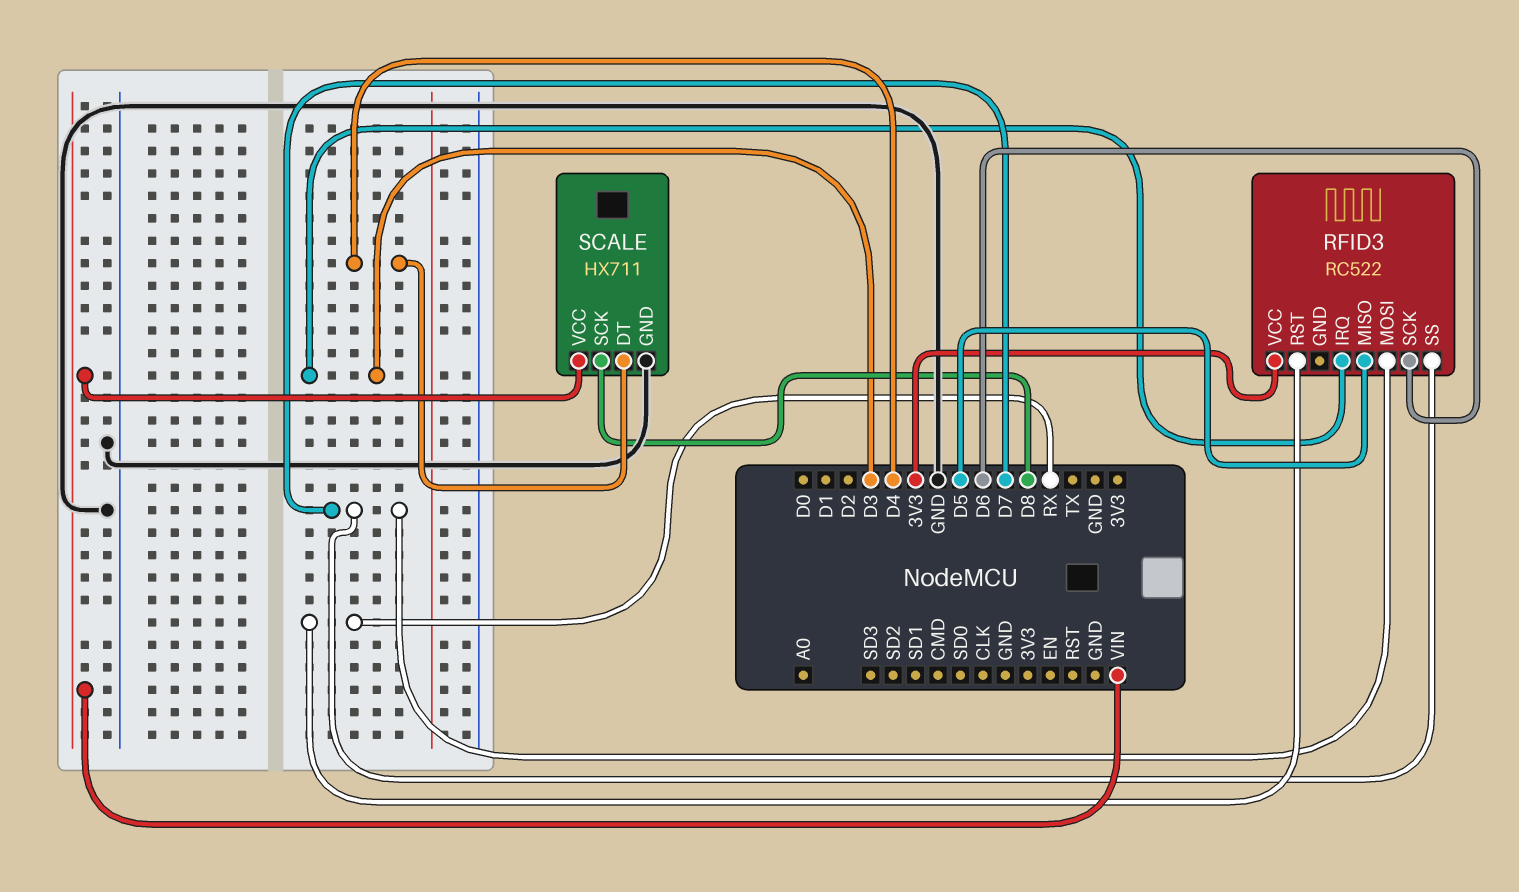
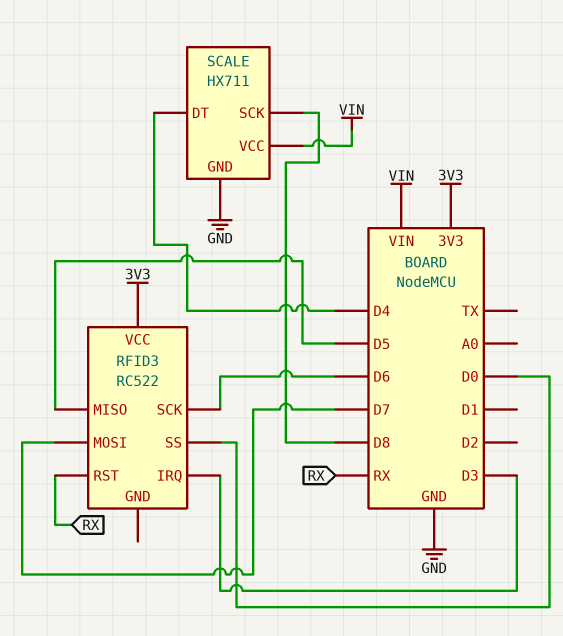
RFID3 pin SS: D7 -> D0

